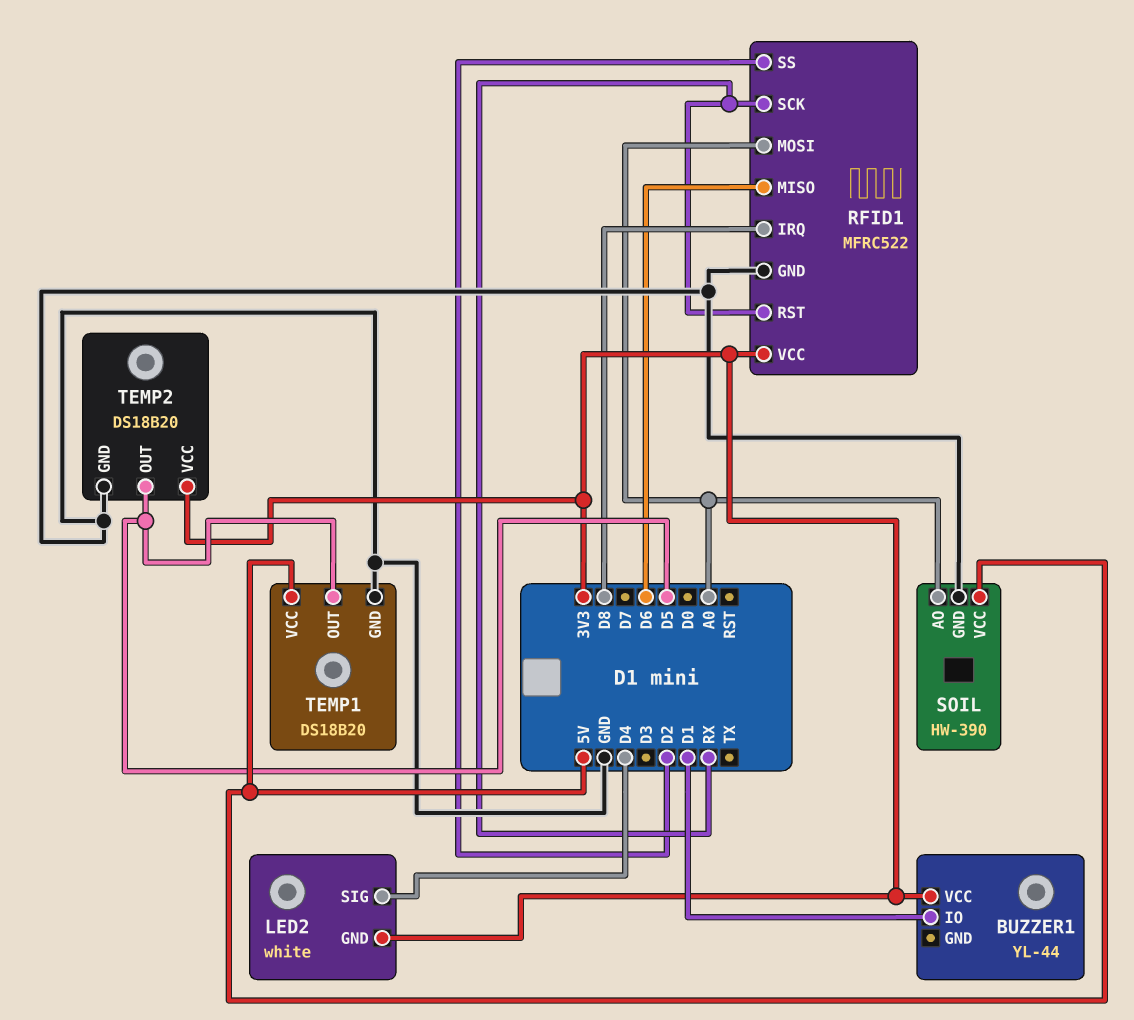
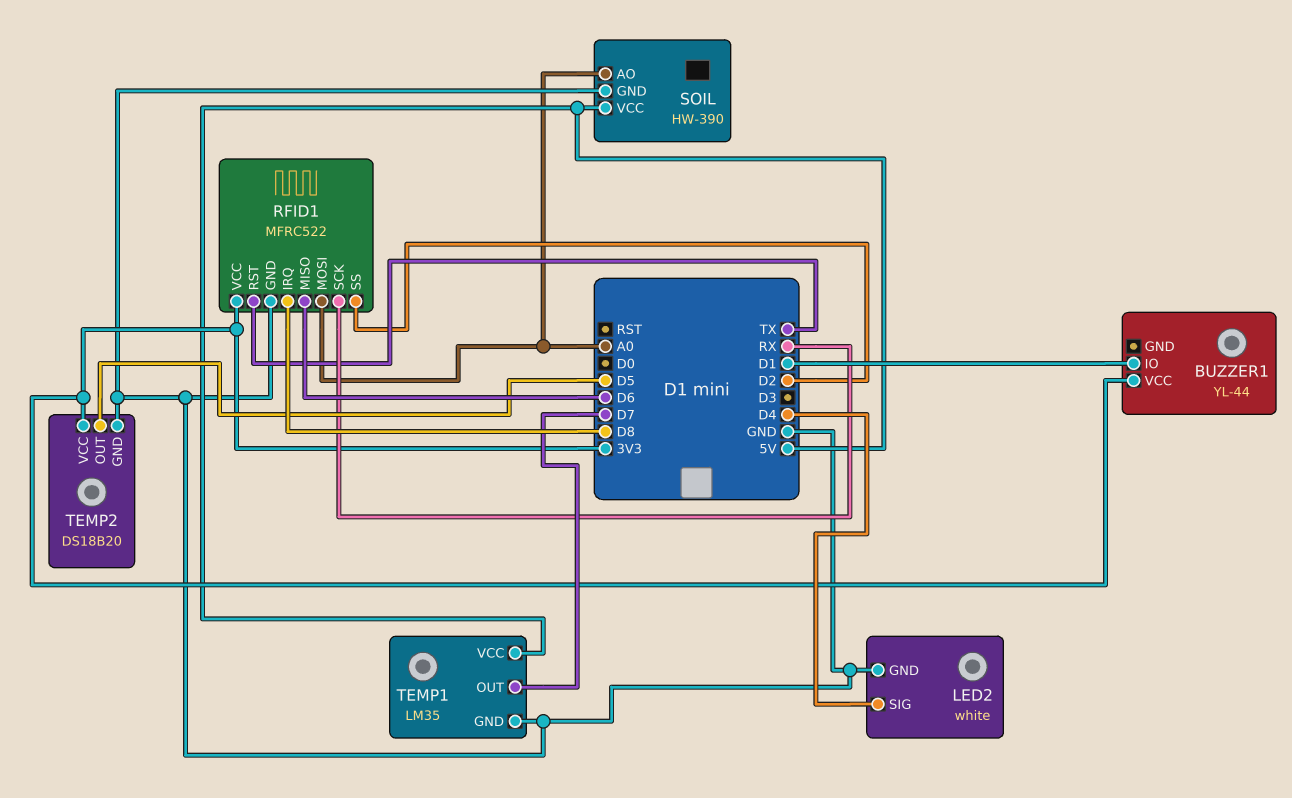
LED2 pin GND: 3V3 -> GND
RFID1 pin RST: RX -> TX
TEMP1: DS18B20 -> LM35
TEMP1 pin OUT: D5 -> D7

